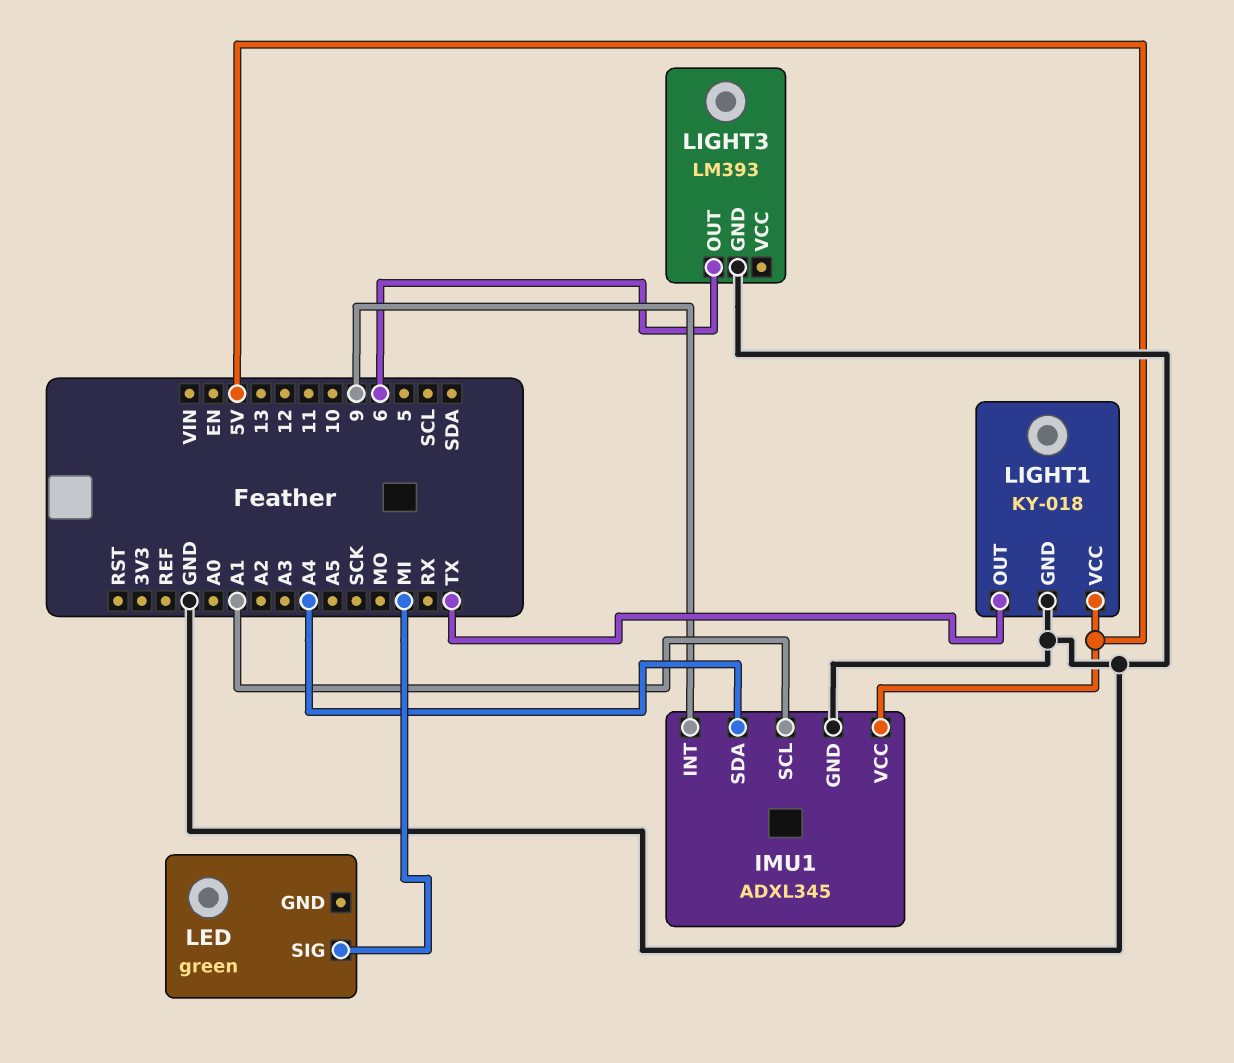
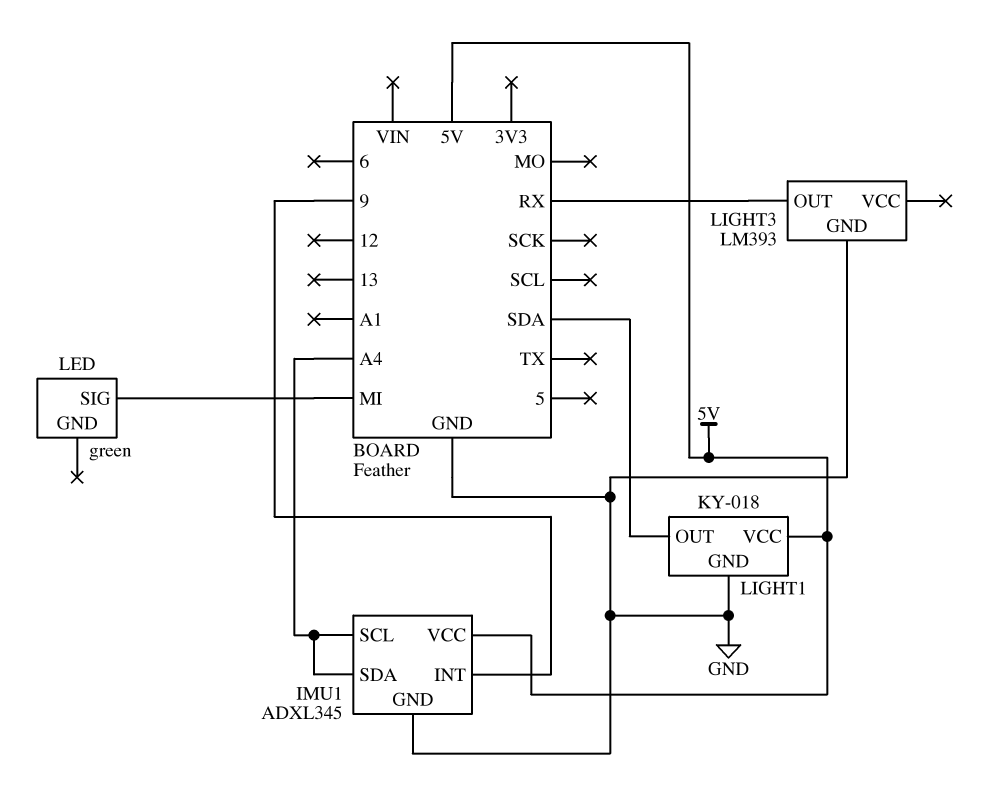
IMU1 pin SCL: A1 -> A4
LIGHT1 pin OUT: TX -> SDA
LIGHT3 pin OUT: 6 -> RX

